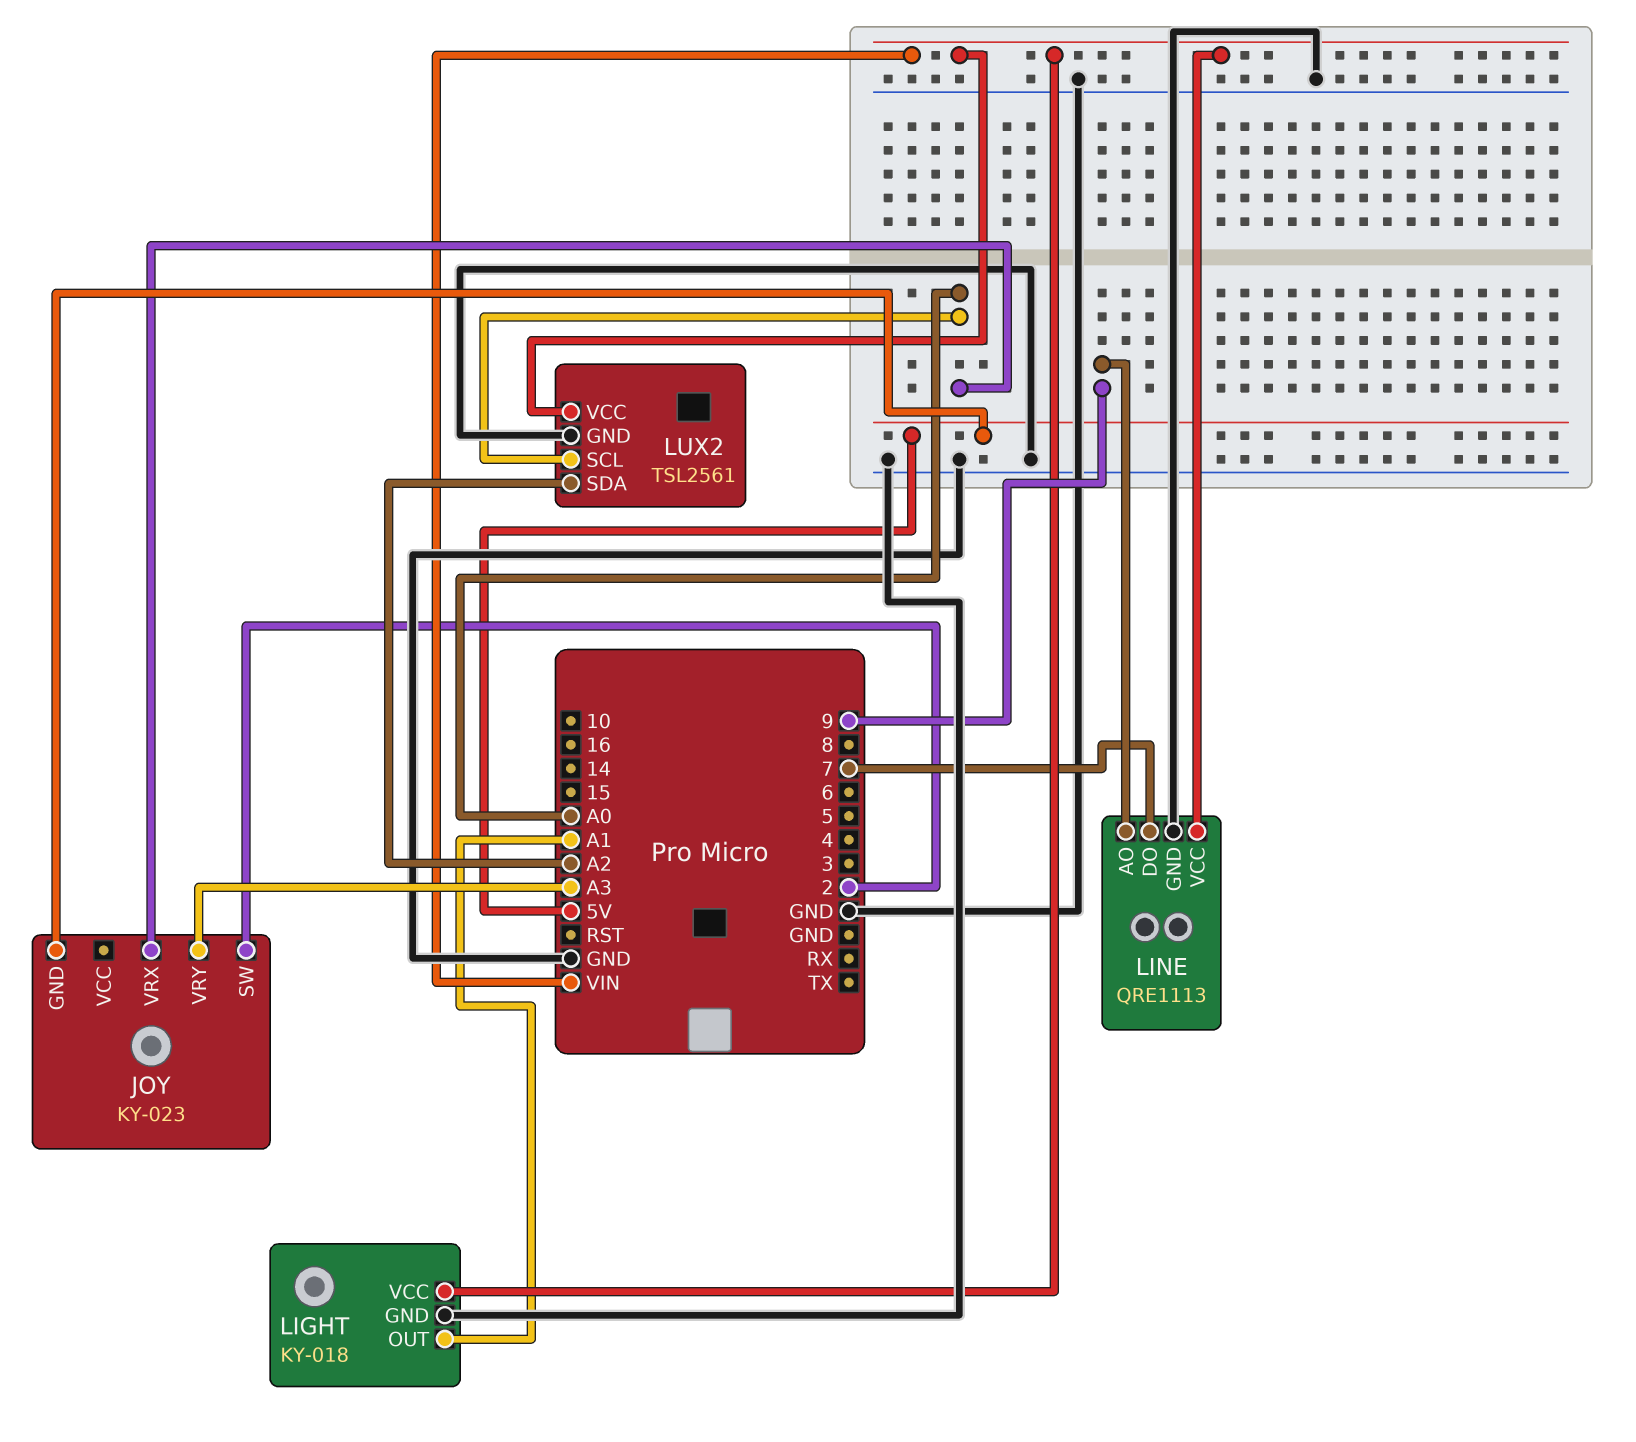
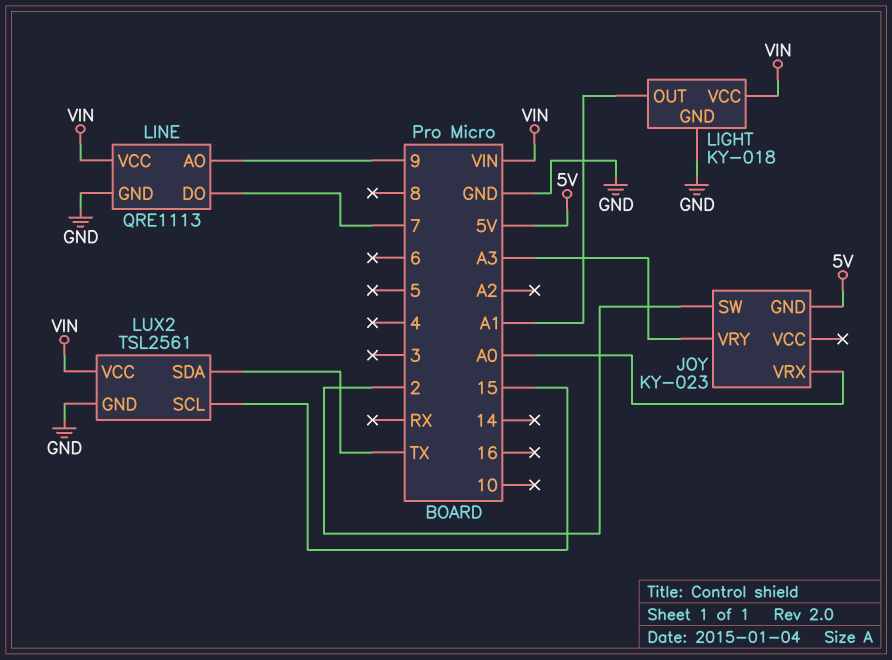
LUX2 pin SCL: A0 -> 15
LUX2 pin SDA: A2 -> TX

